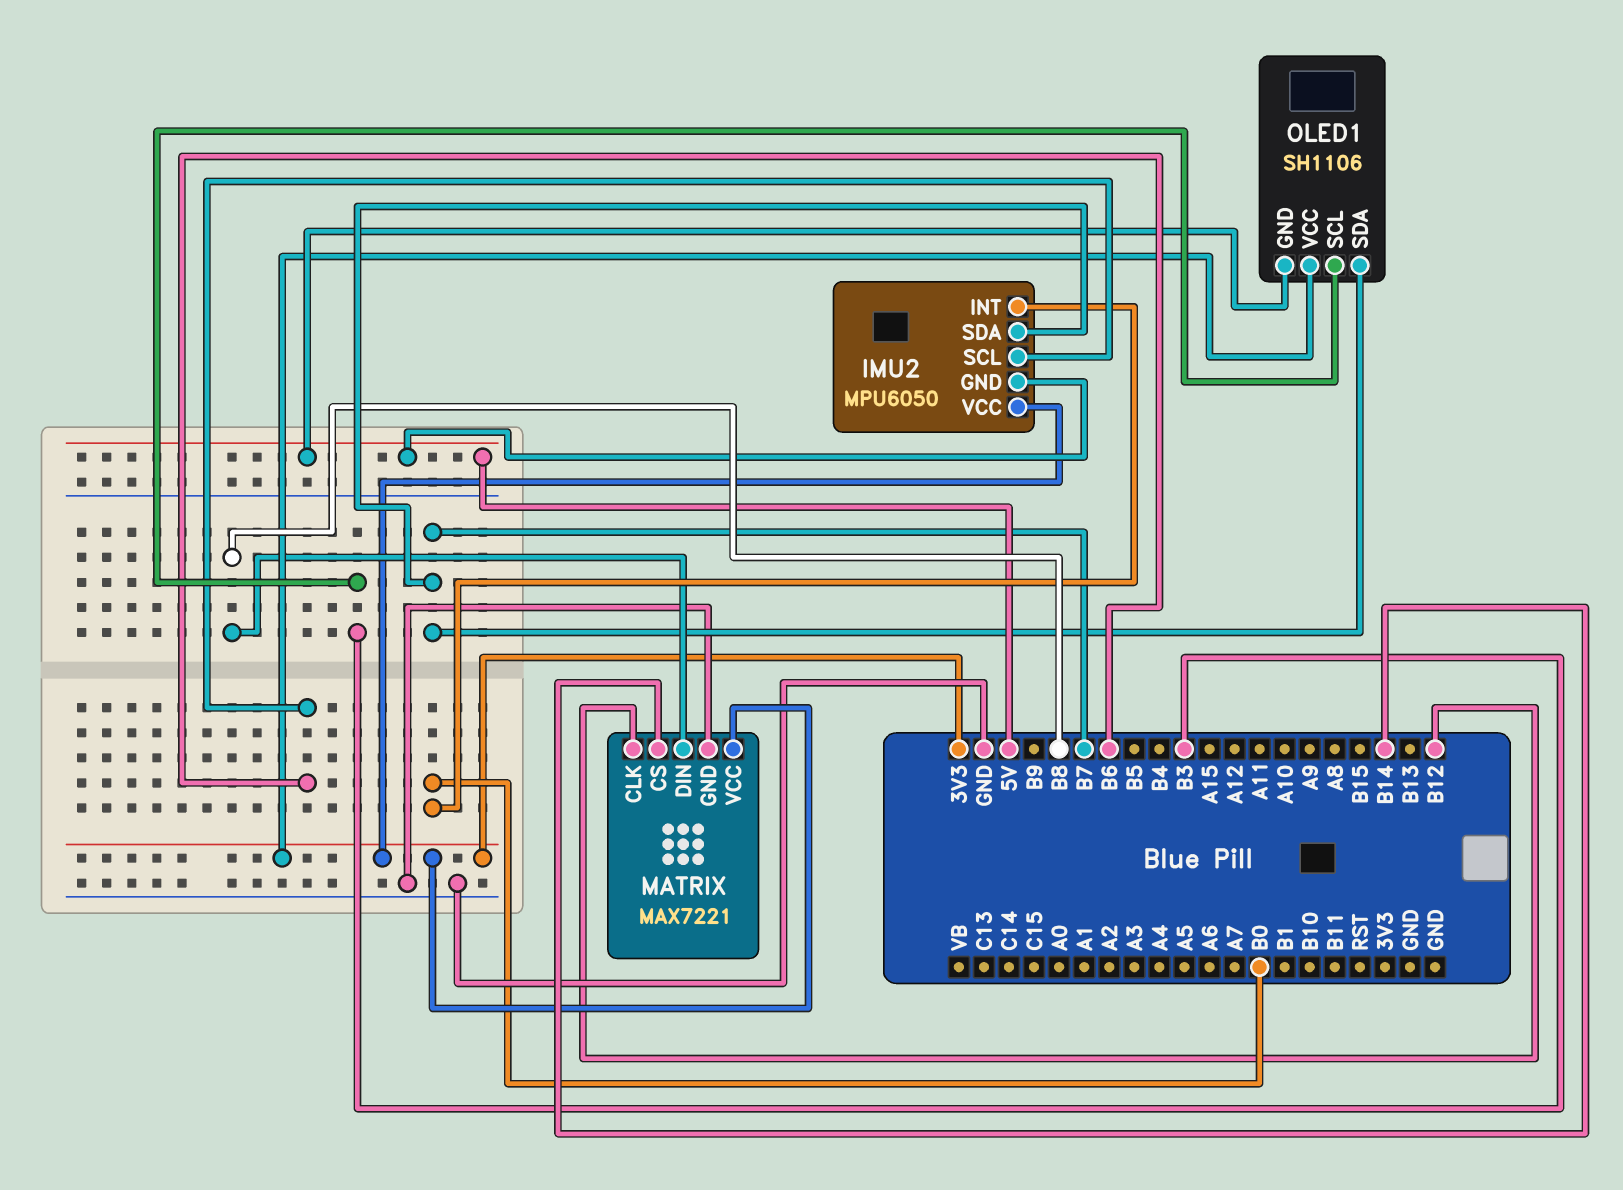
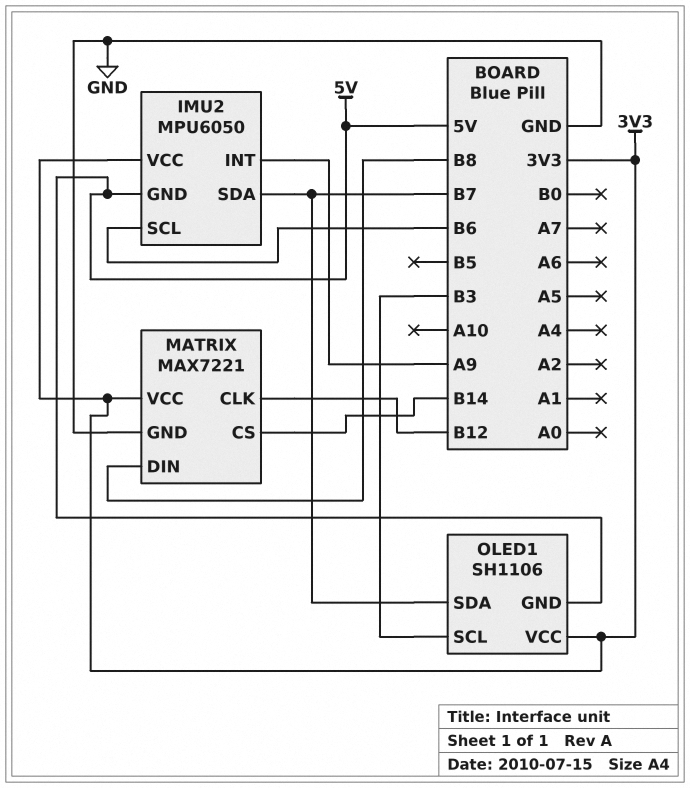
IMU2 pin INT: B0 -> A9

